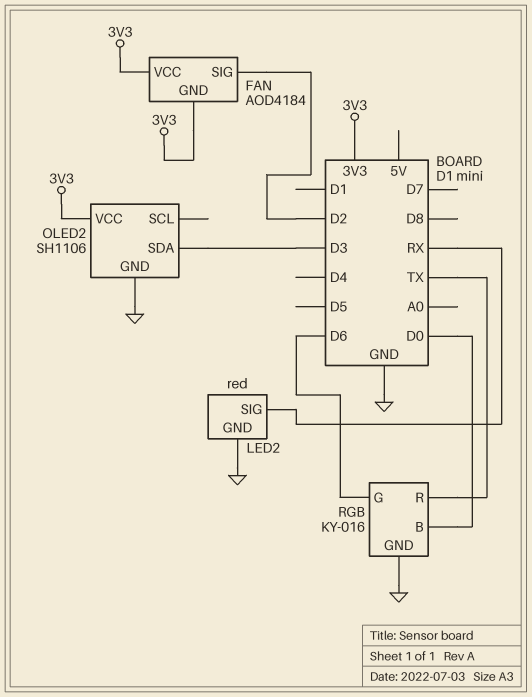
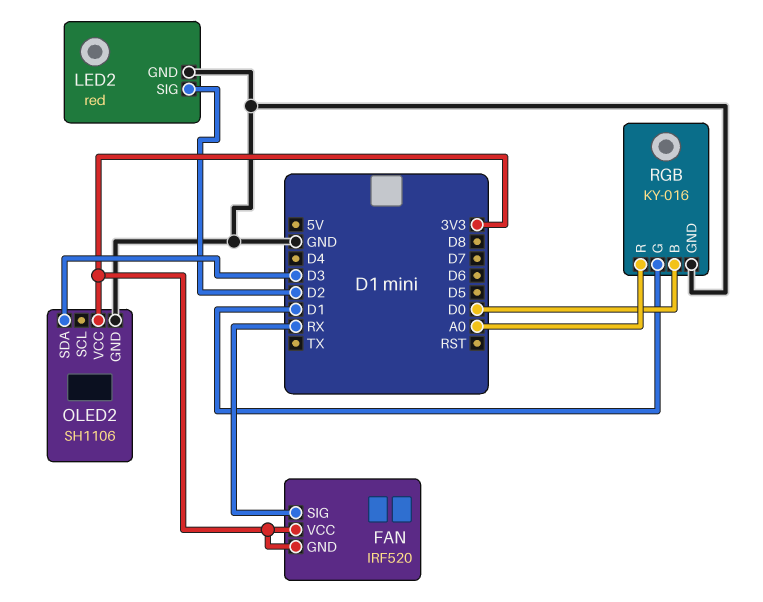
FAN: AOD4184 -> IRF520
FAN pin SIG: D2 -> RX
LED2 pin SIG: RX -> D2
RGB pin G: D6 -> D1
RGB pin R: TX -> A0

